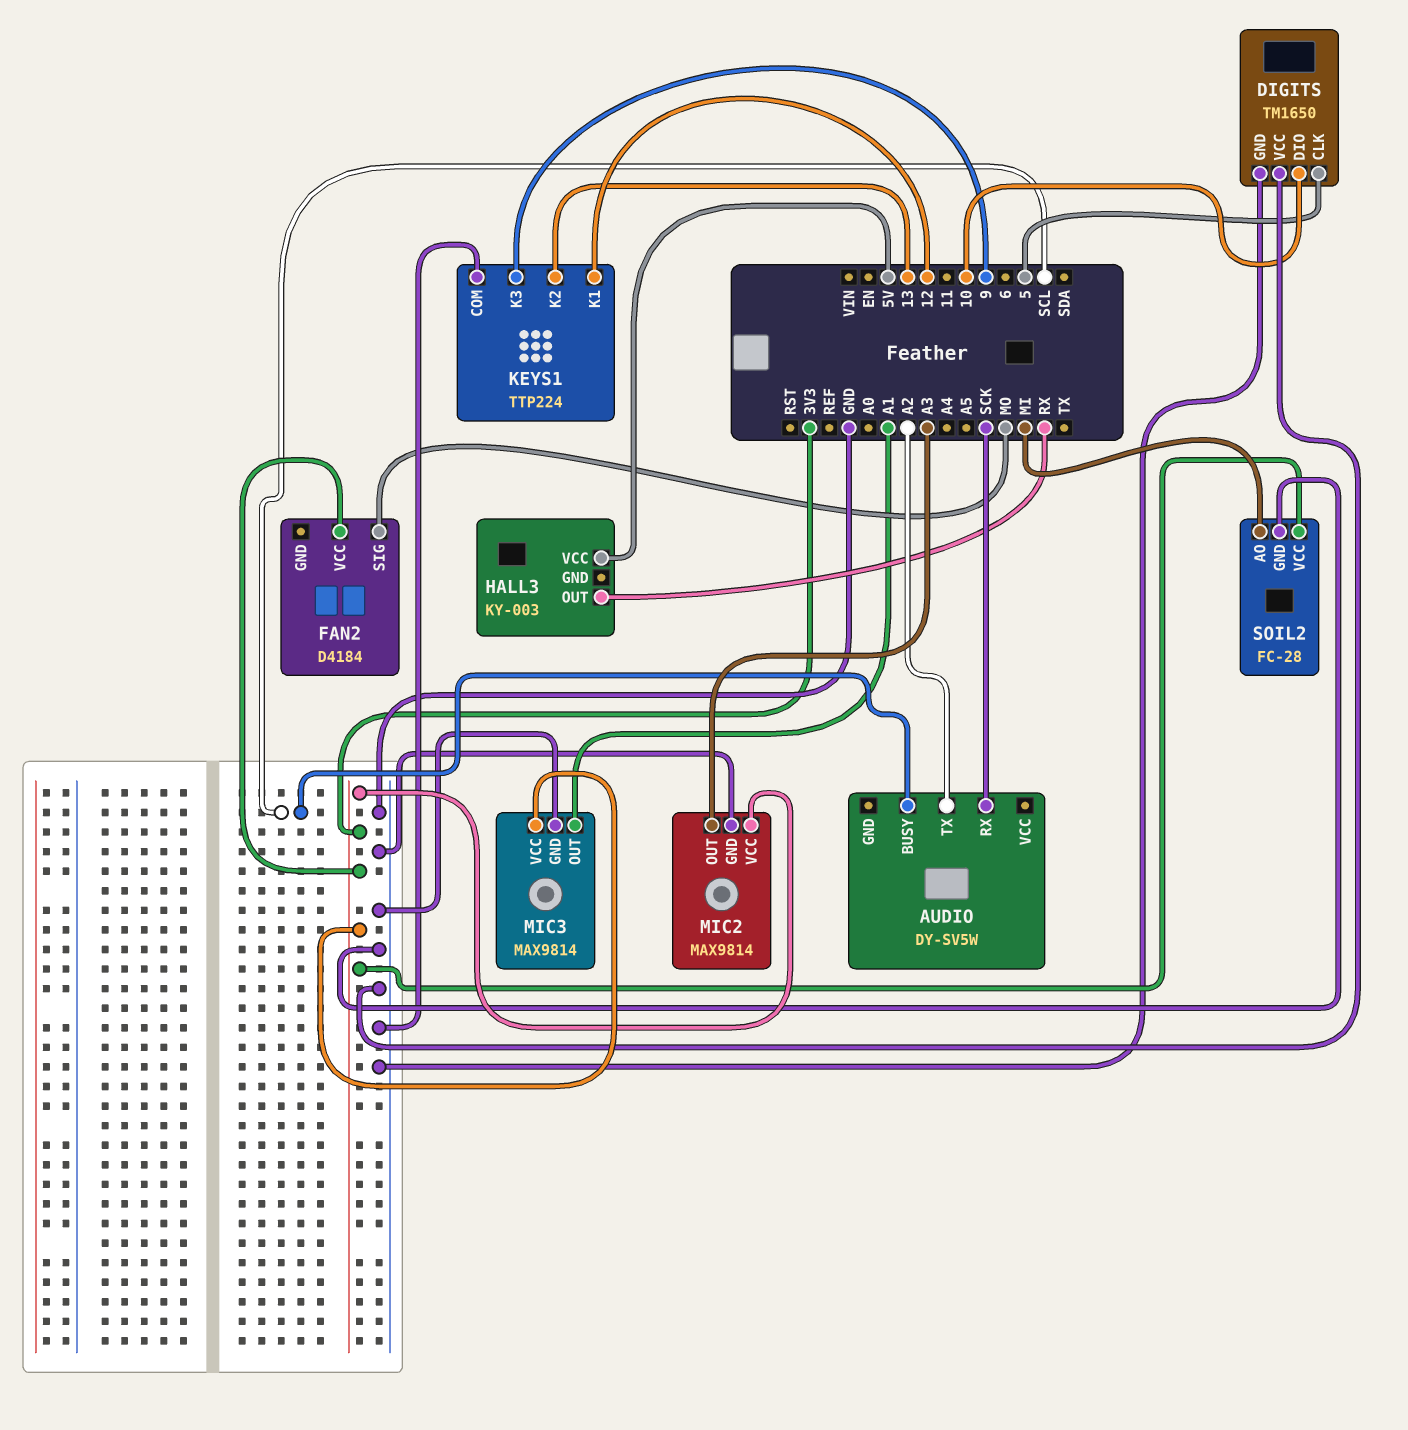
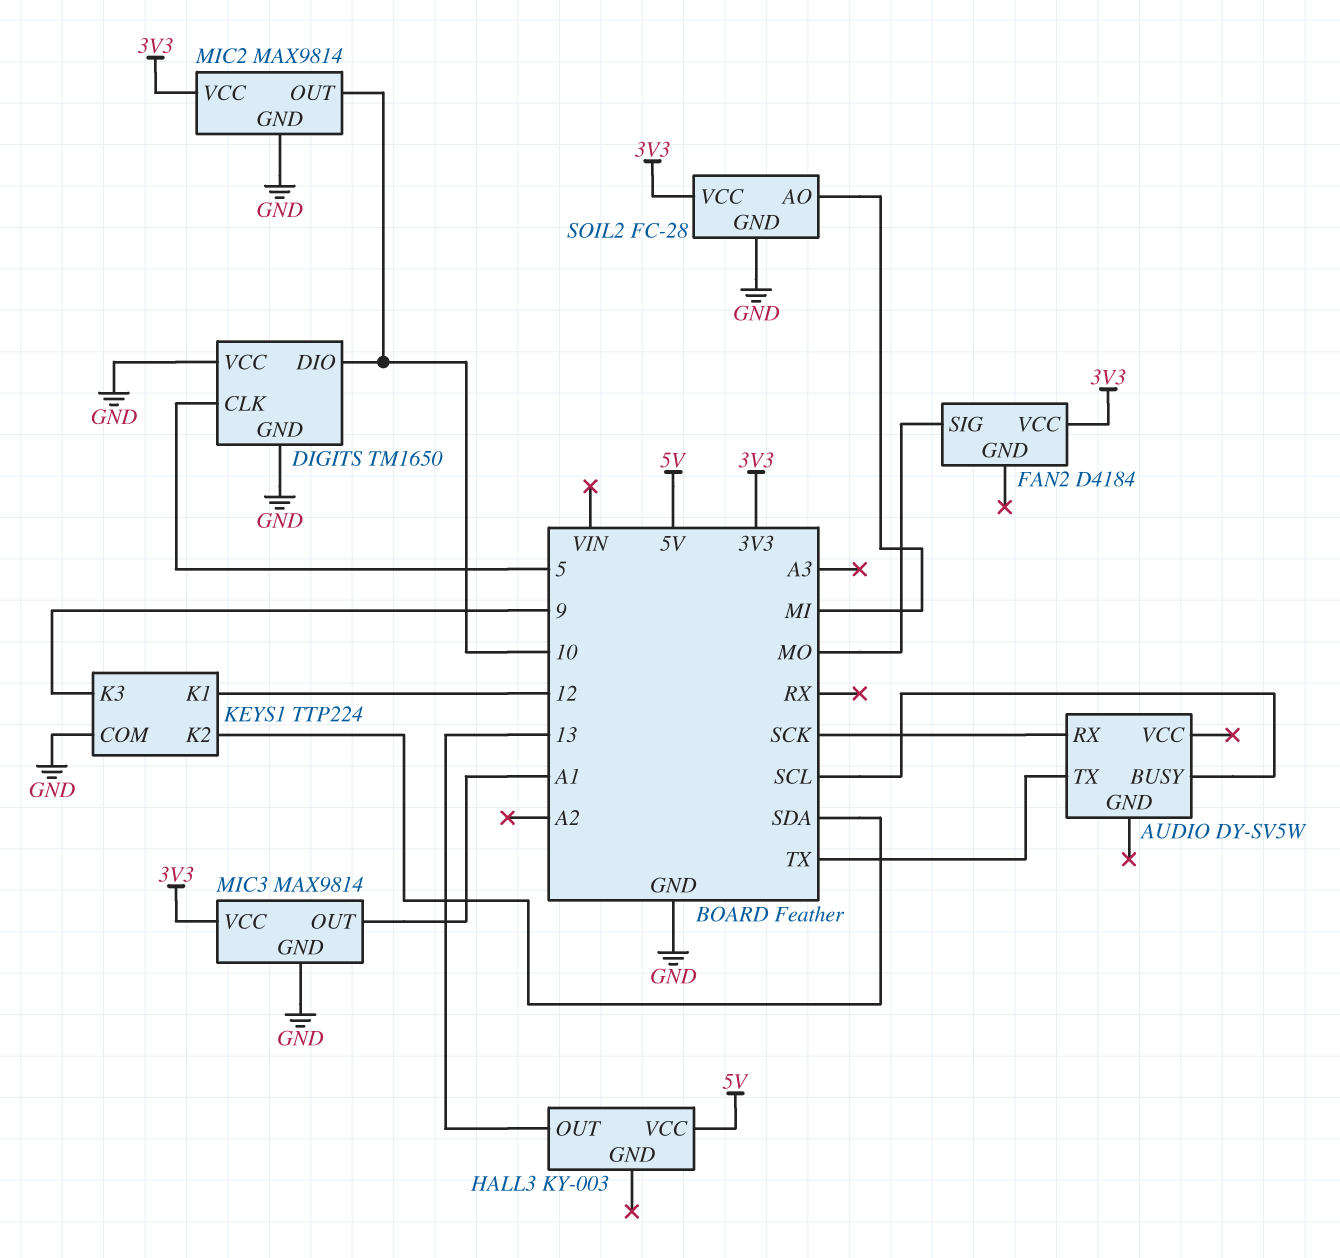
AUDIO pin TX: A2 -> TX
HALL3 pin OUT: RX -> 13
KEYS1 pin K2: 13 -> SDA
MIC2 pin OUT: A3 -> 10

